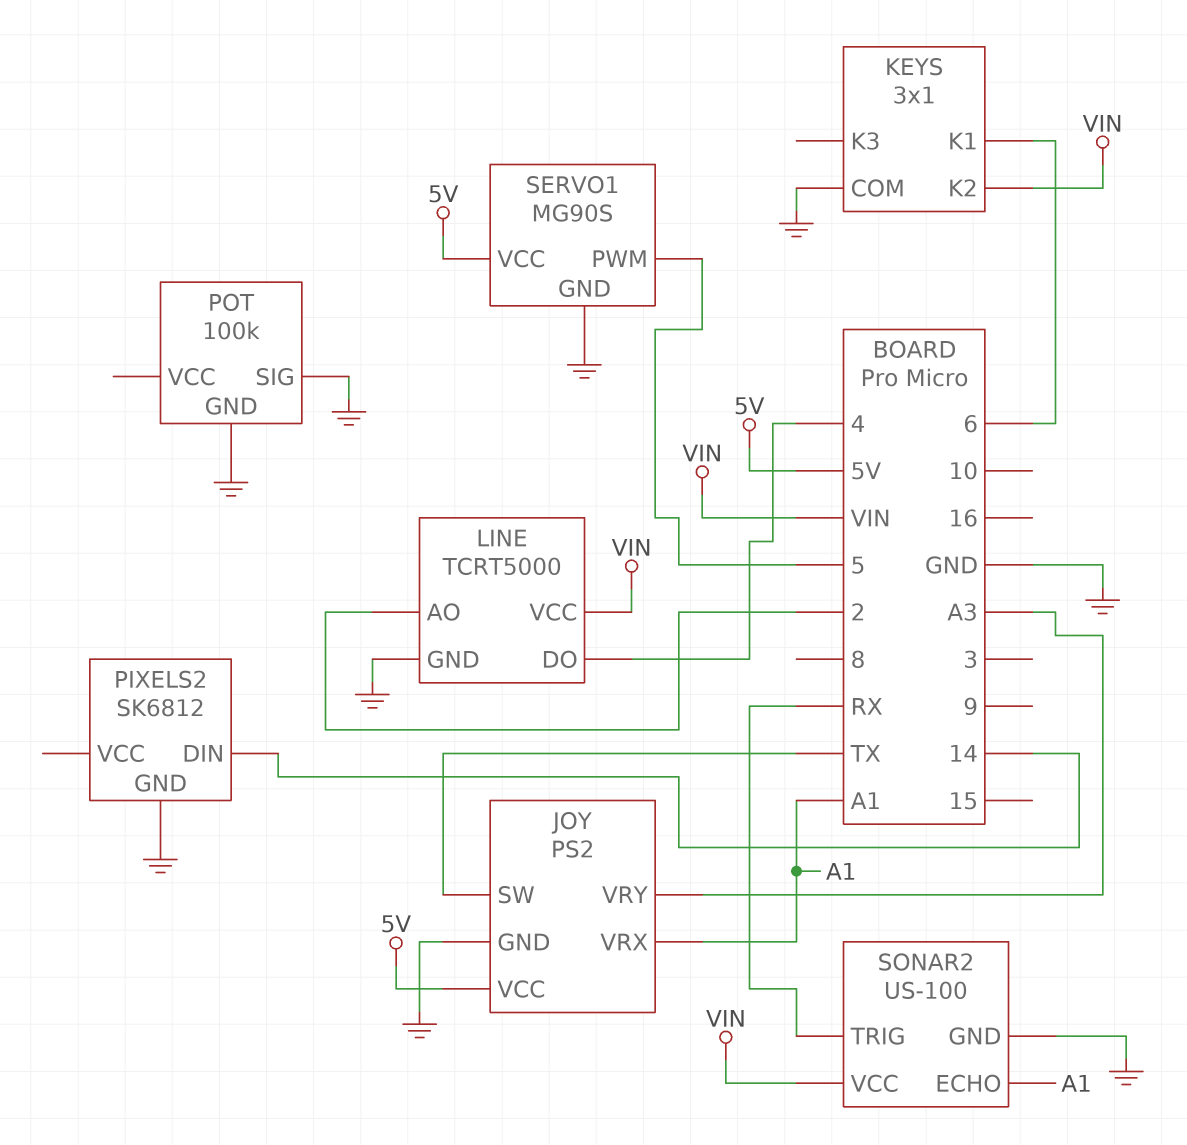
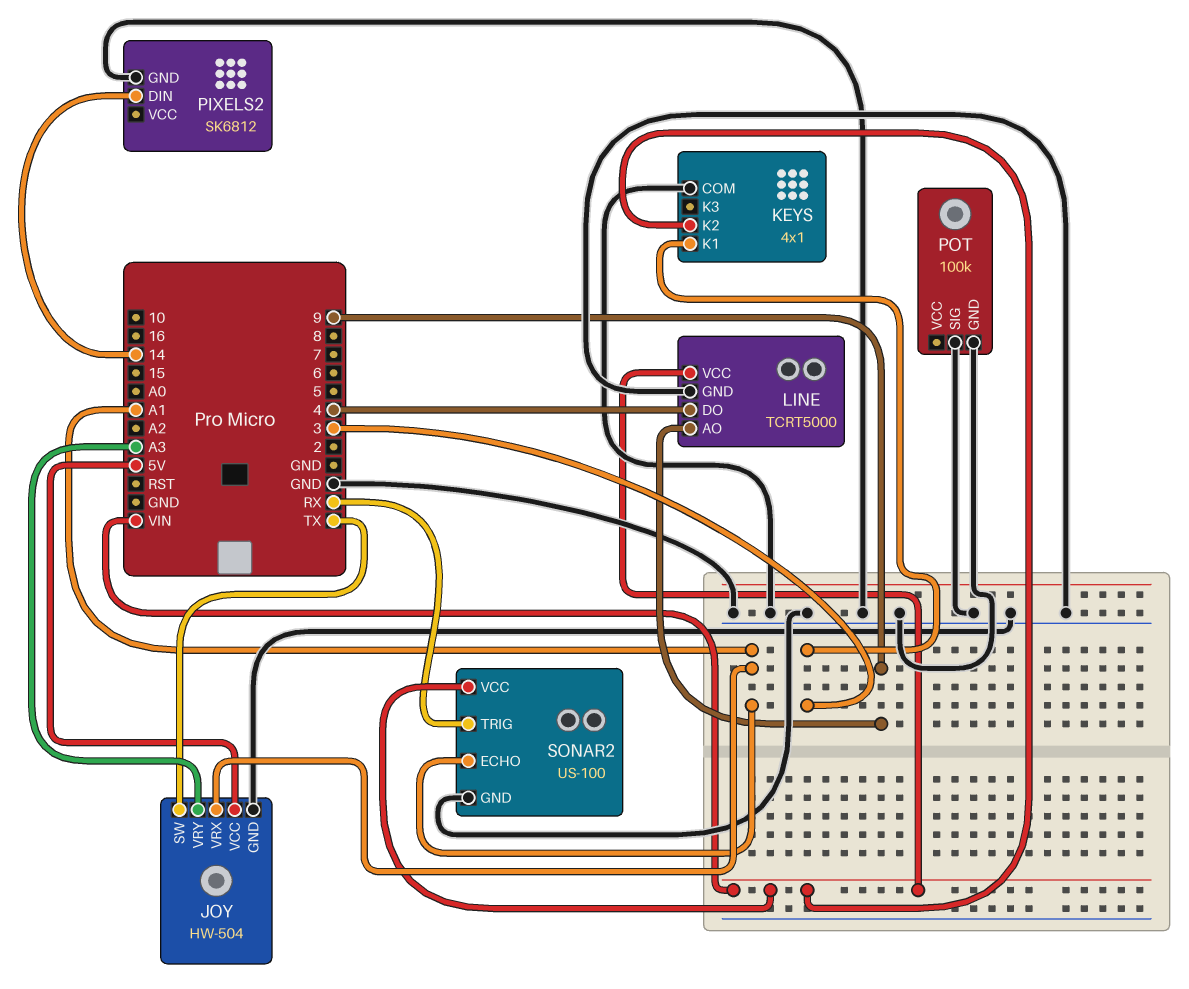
JOY: PS2 -> HW-504
KEYS: 3x1 -> 4x1
KEYS pin K1: 6 -> 3
LINE pin AO: 2 -> 9
SERVO1: MG90S -> none
SERVO1 pin GND: GND -> none
SERVO1 pin PWM: 5 -> none
SERVO1 pin VCC: 5V -> none

